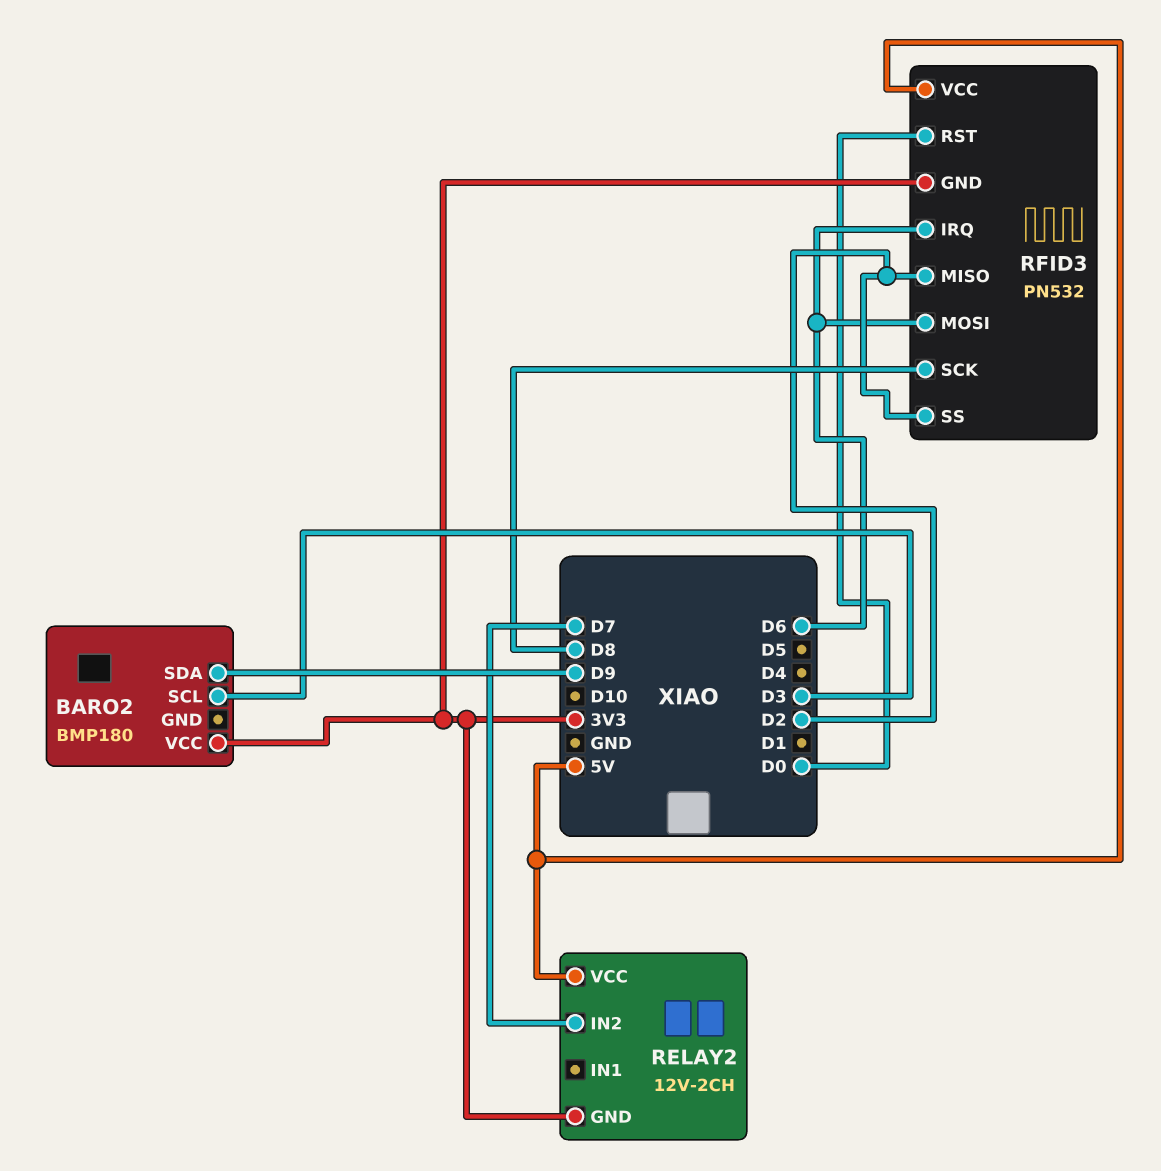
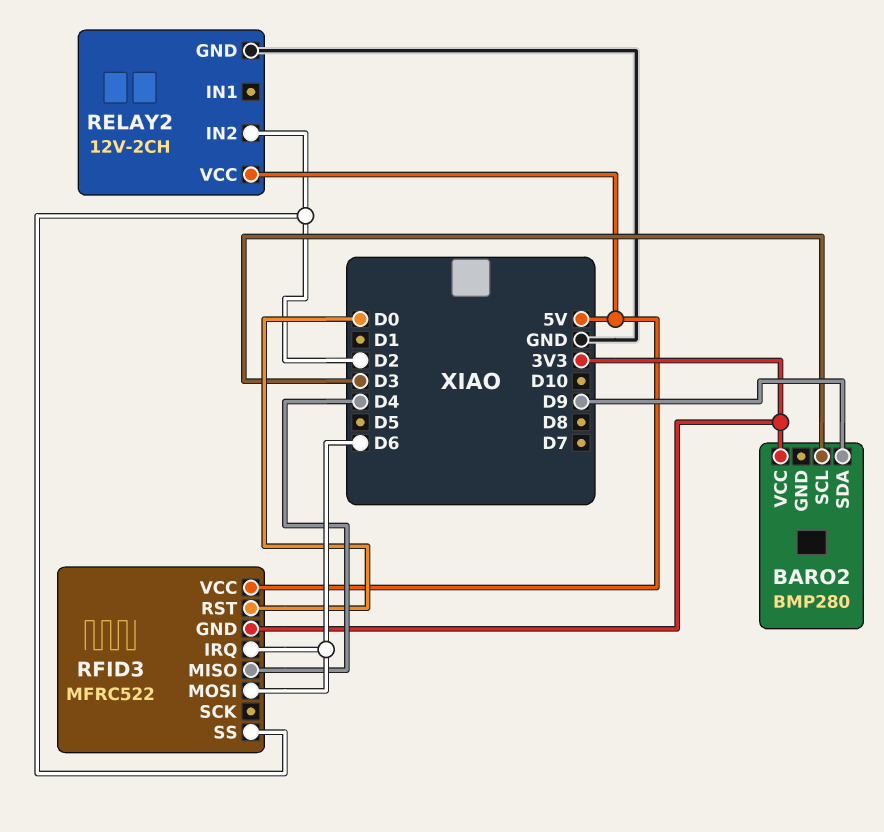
BARO2: BMP180 -> BMP280
RELAY2 pin GND: 3V3 -> GND
RELAY2 pin IN2: D7 -> D2
RFID3: PN532 -> MFRC522
RFID3 pin MISO: D2 -> D4
RFID3 pin SCK: D8 -> none

